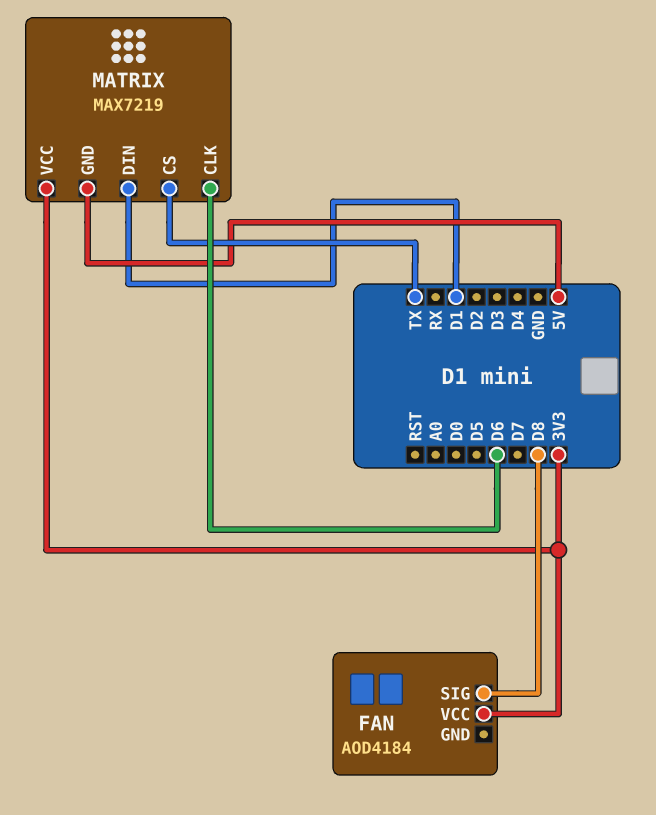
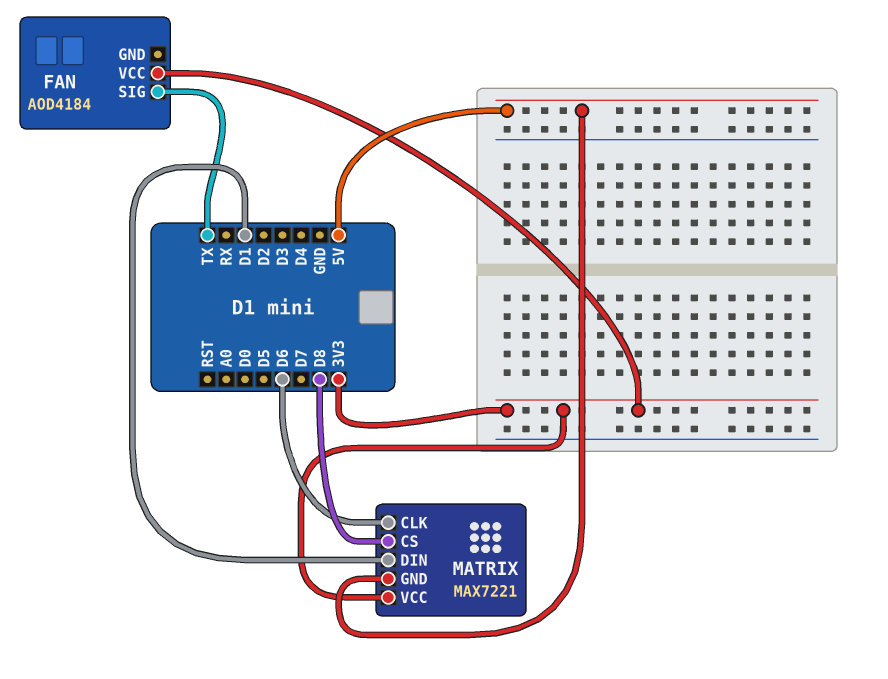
FAN pin SIG: D8 -> TX
MATRIX: MAX7219 -> MAX7221
MATRIX pin CS: TX -> D8

